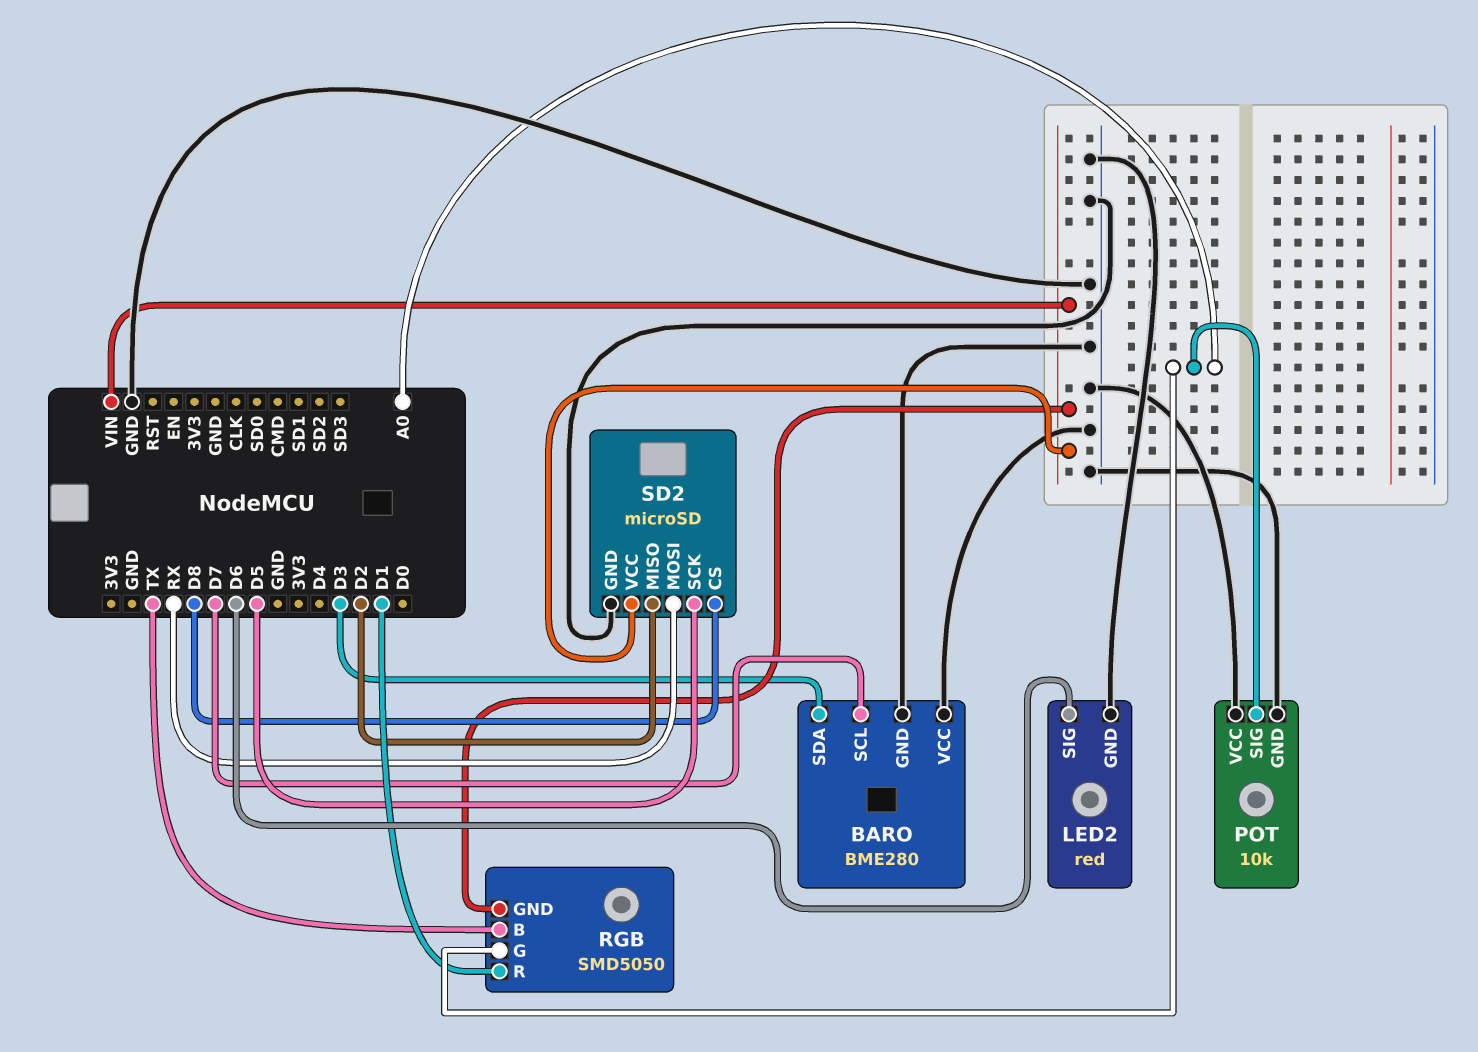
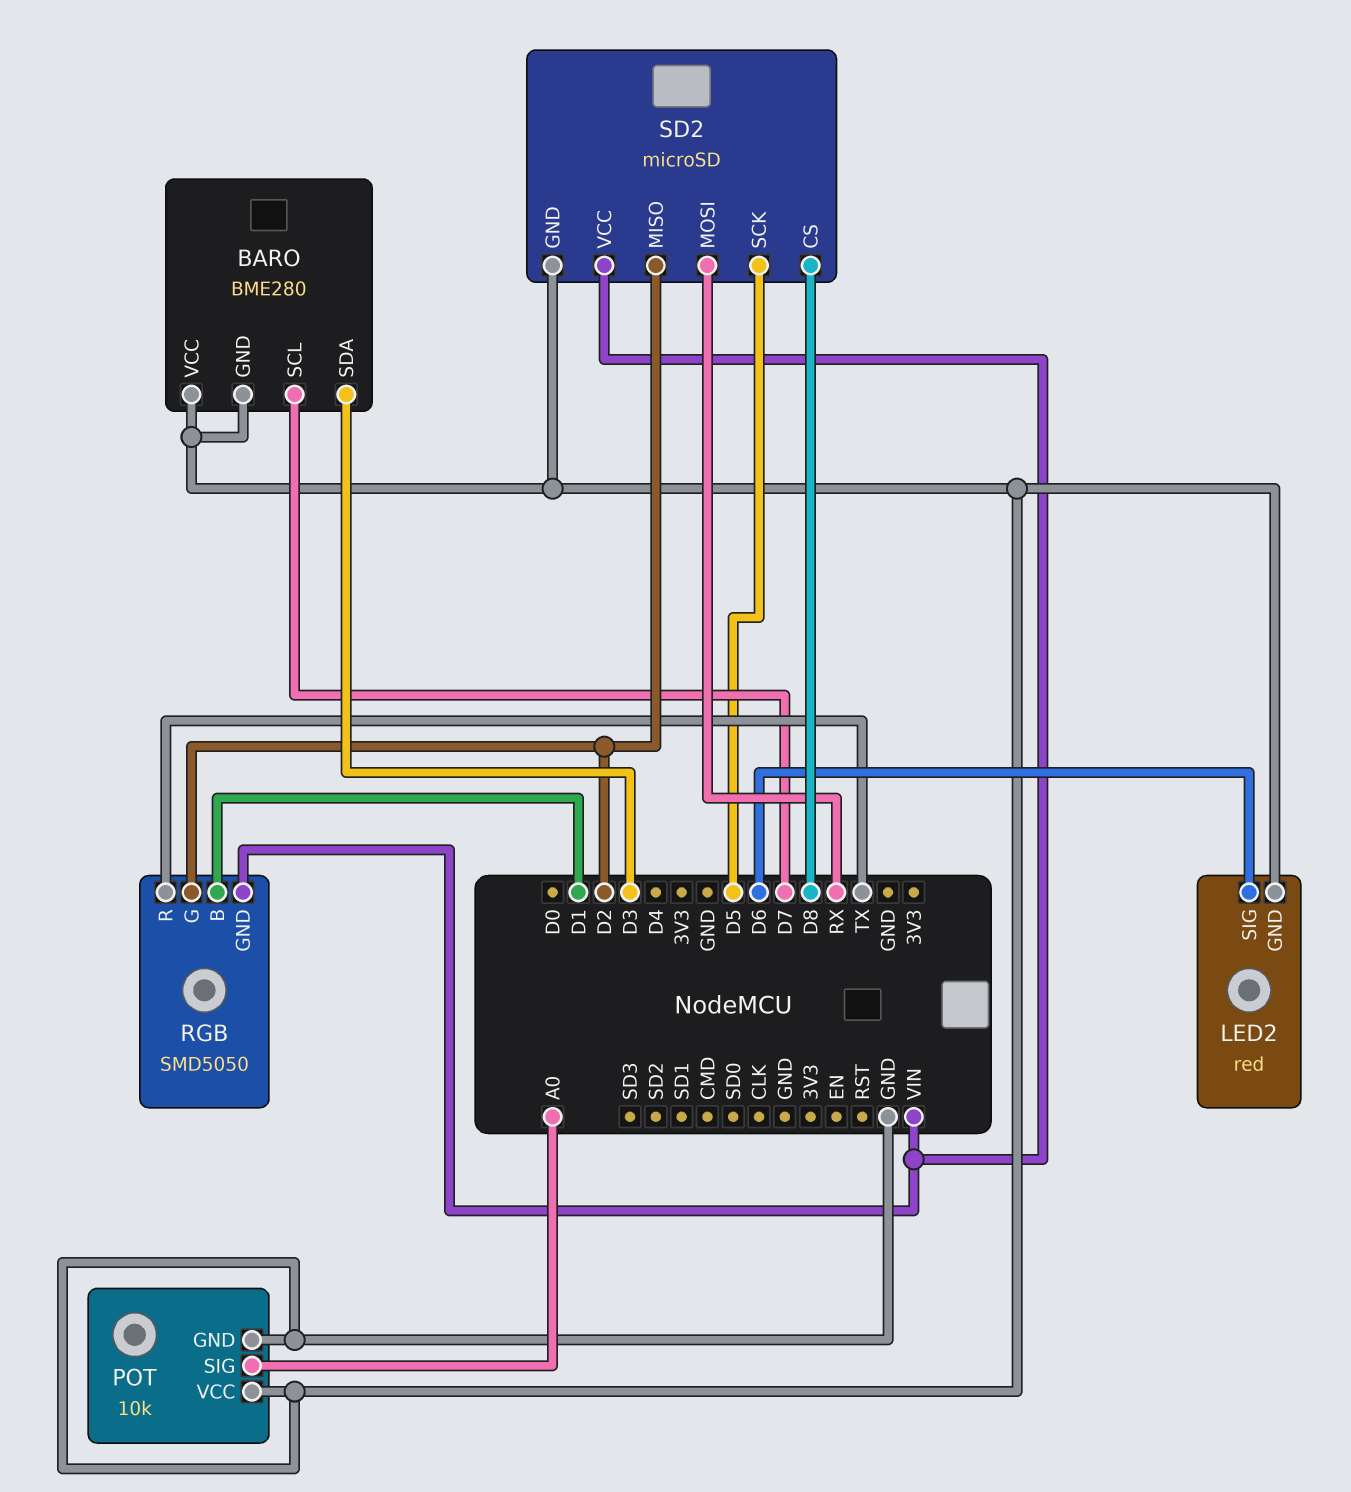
RGB pin B: TX -> D1
RGB pin G: A0 -> D2
RGB pin R: D1 -> TX

